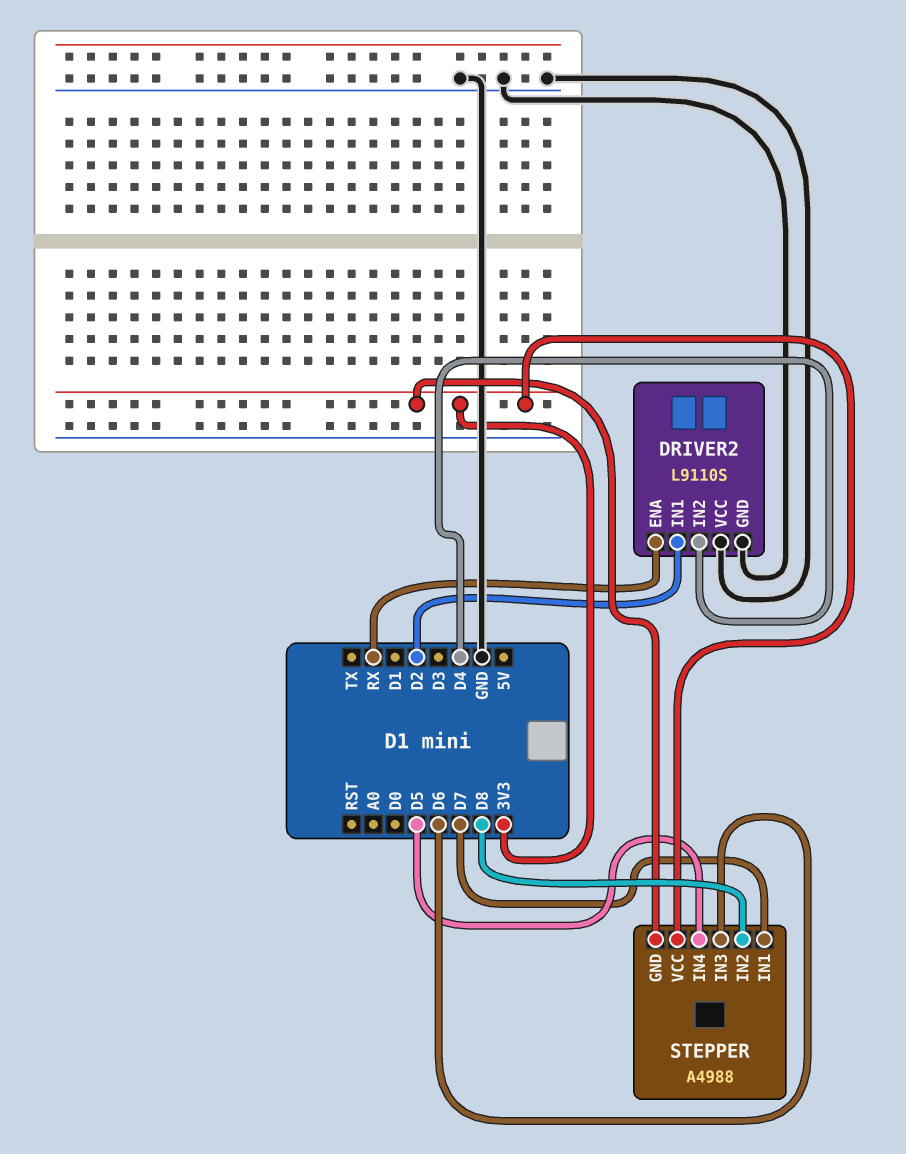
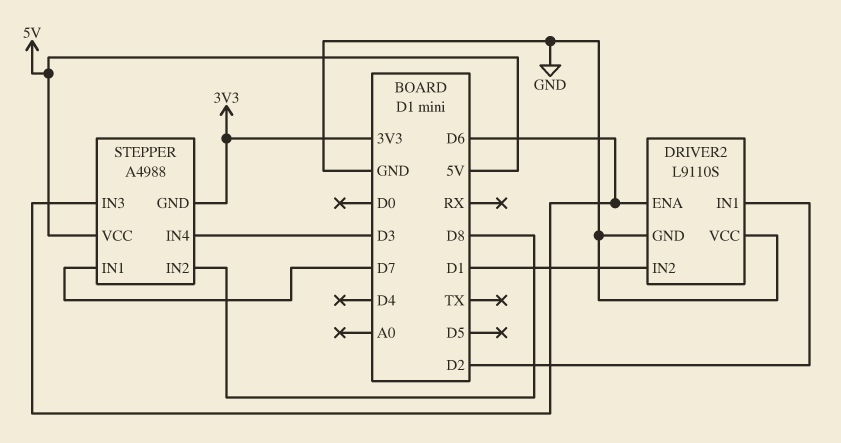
DRIVER2 pin ENA: RX -> D6
DRIVER2 pin IN2: D4 -> D1
STEPPER pin IN4: D5 -> D3
STEPPER pin VCC: 3V3 -> 5V

